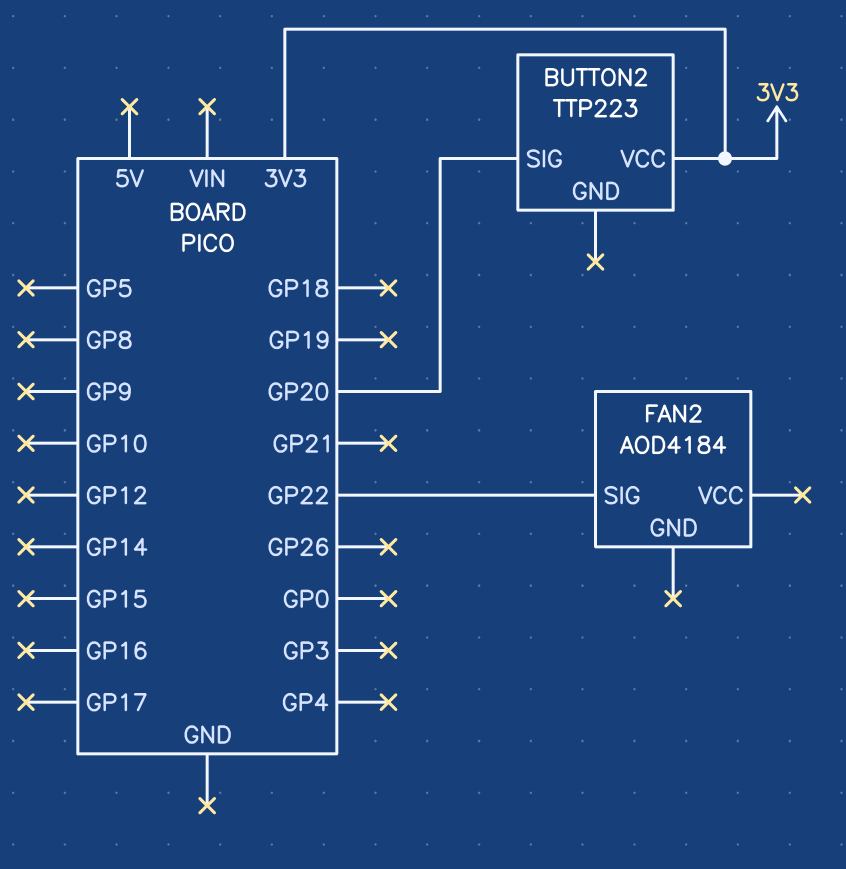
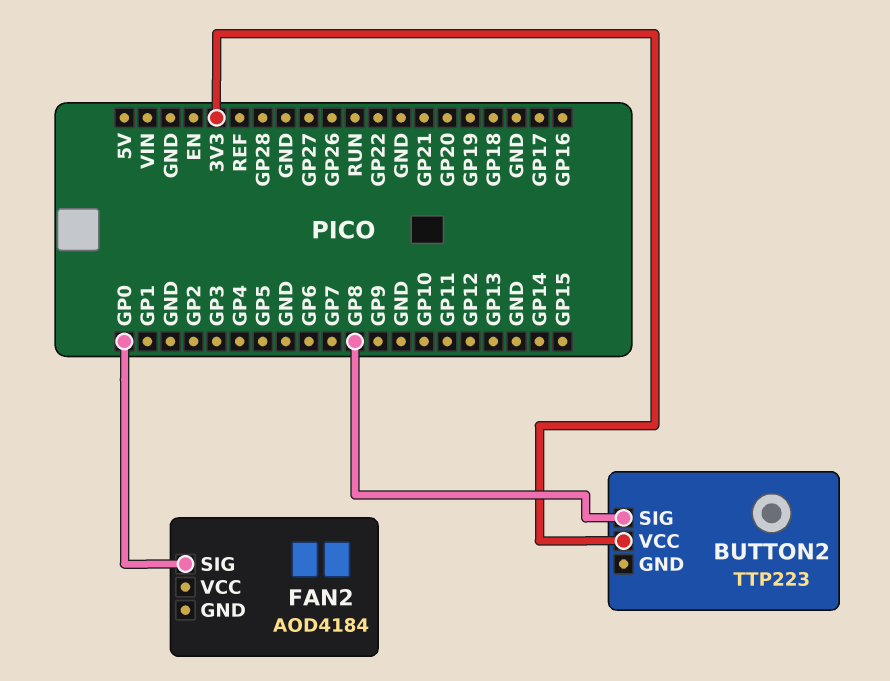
BUTTON2 pin SIG: GP20 -> GP8
FAN2 pin SIG: GP22 -> GP0

